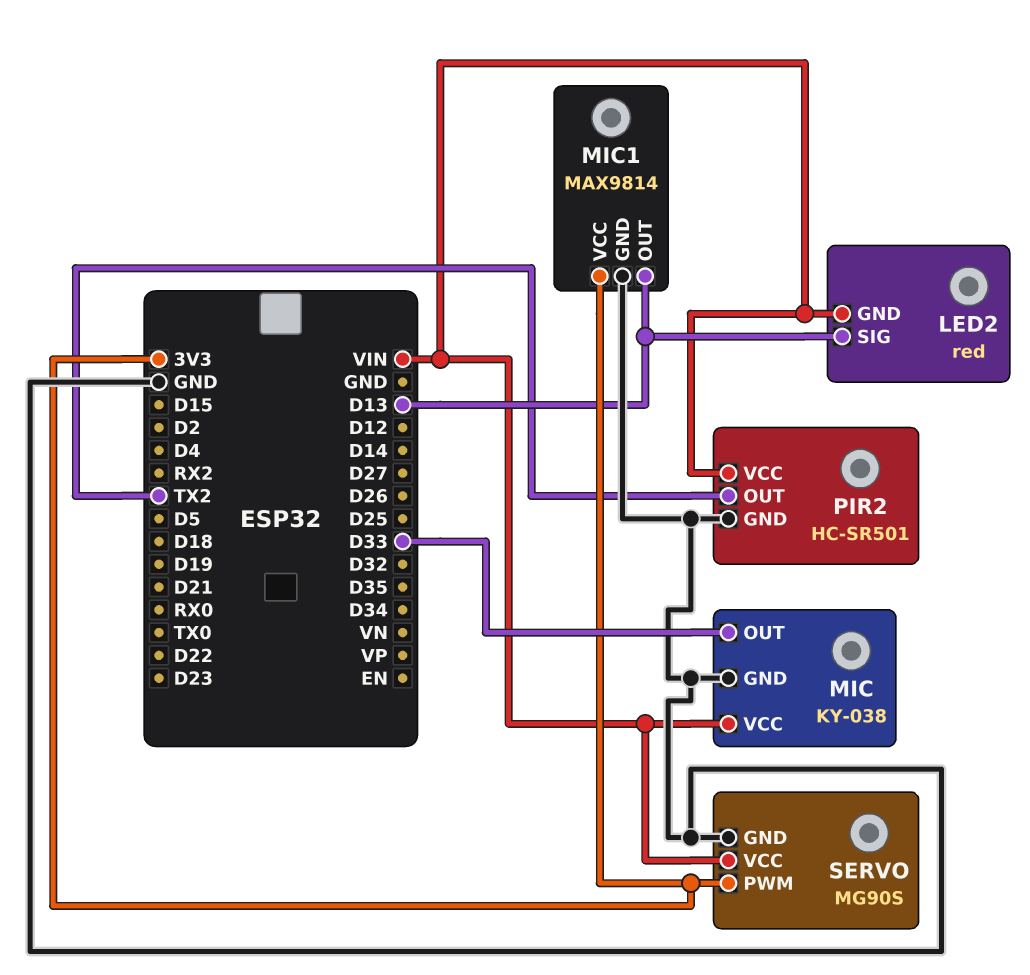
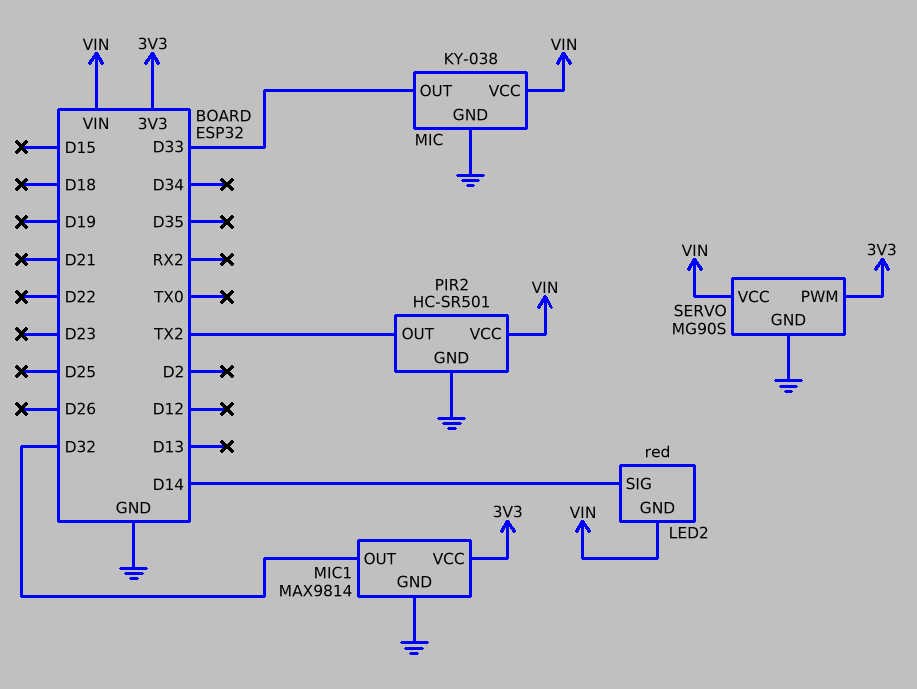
LED2 pin SIG: D13 -> D14
MIC1 pin OUT: D13 -> D32

